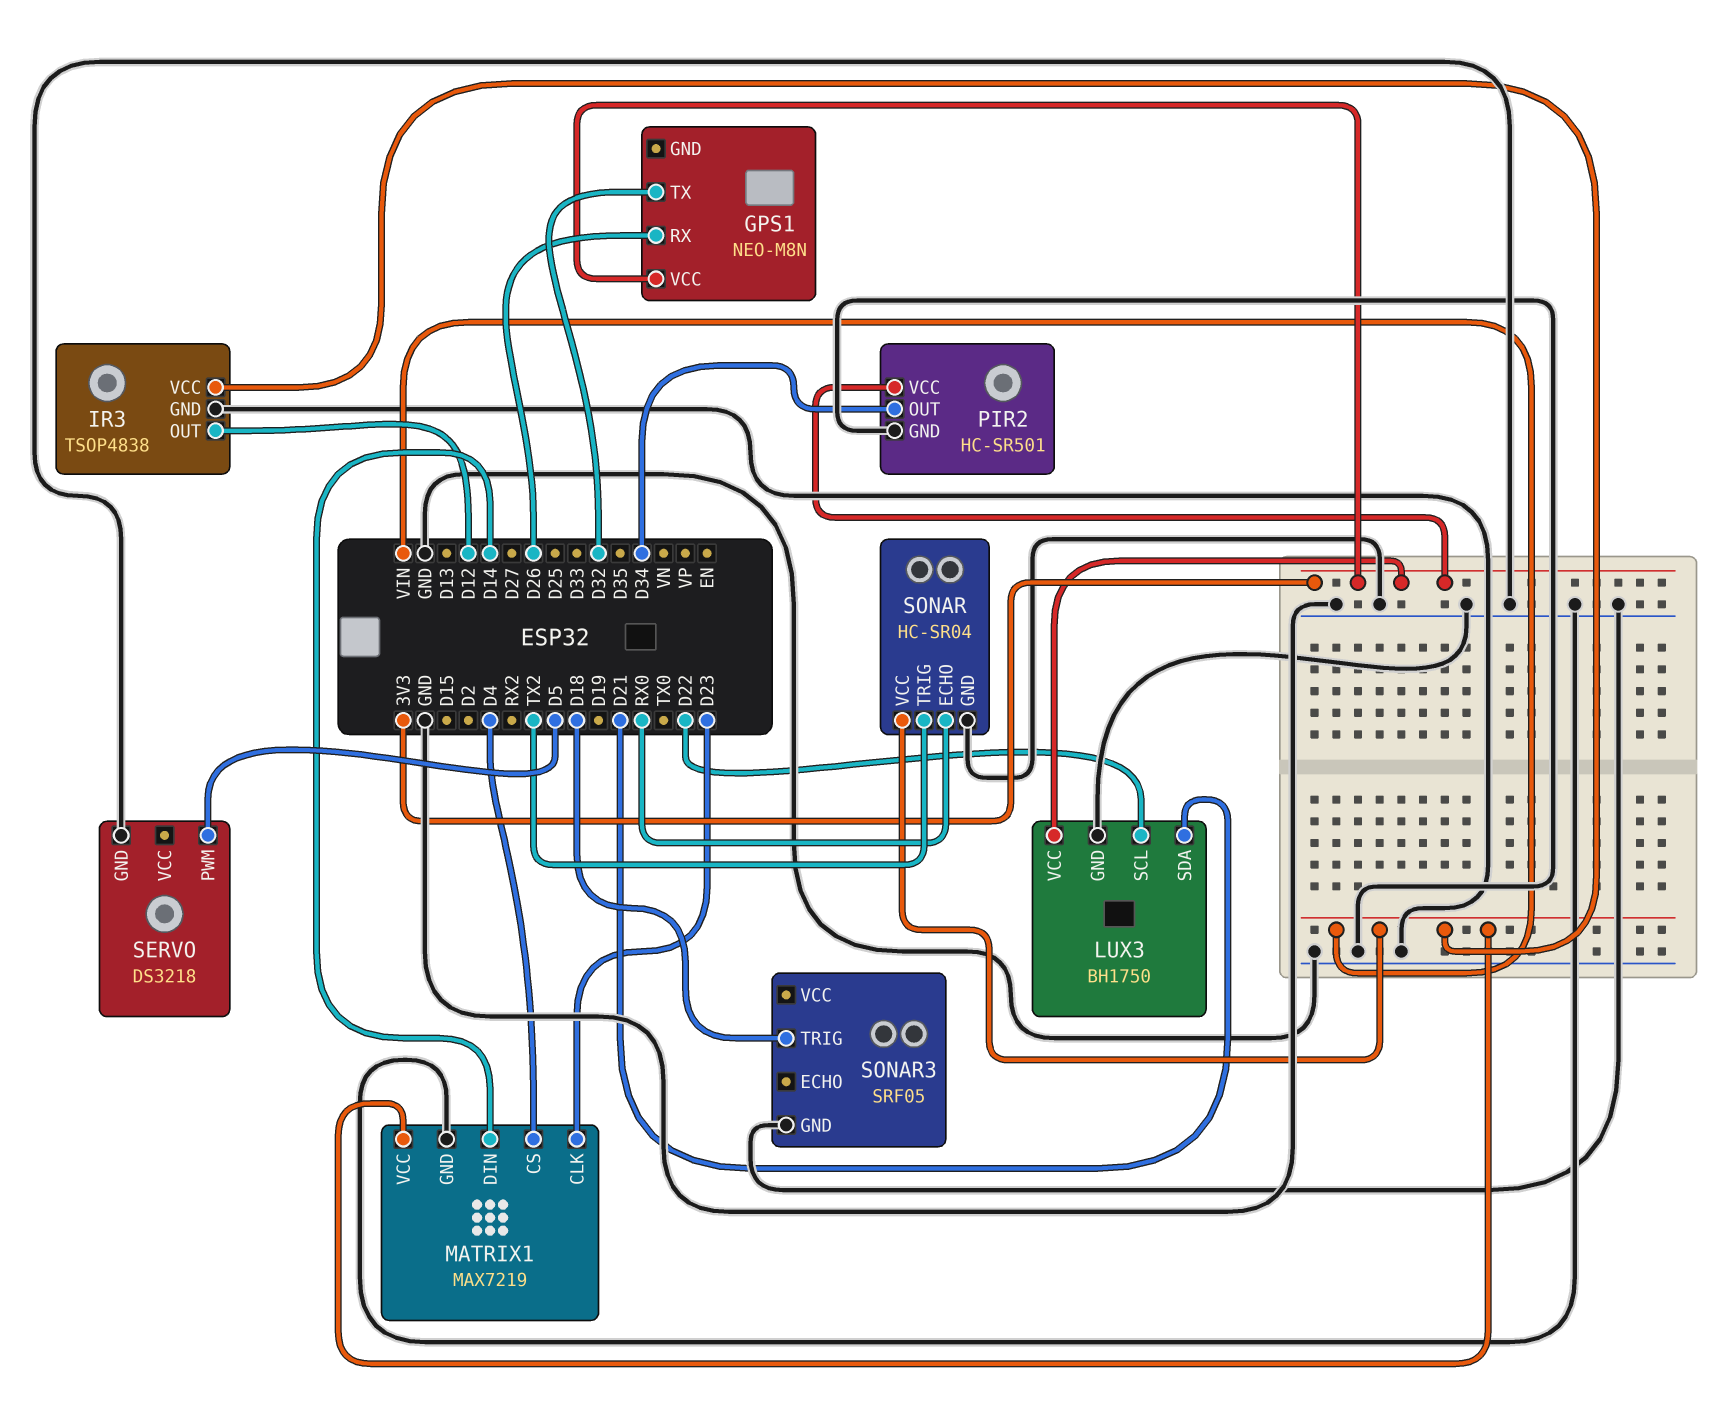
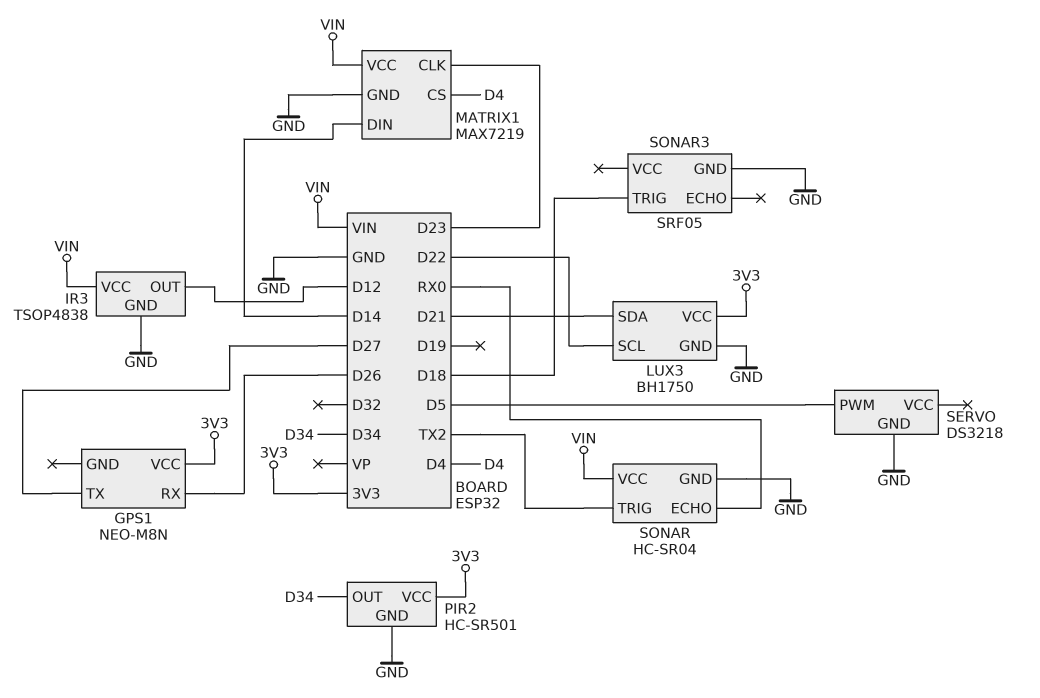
GPS1 pin TX: D32 -> D27

